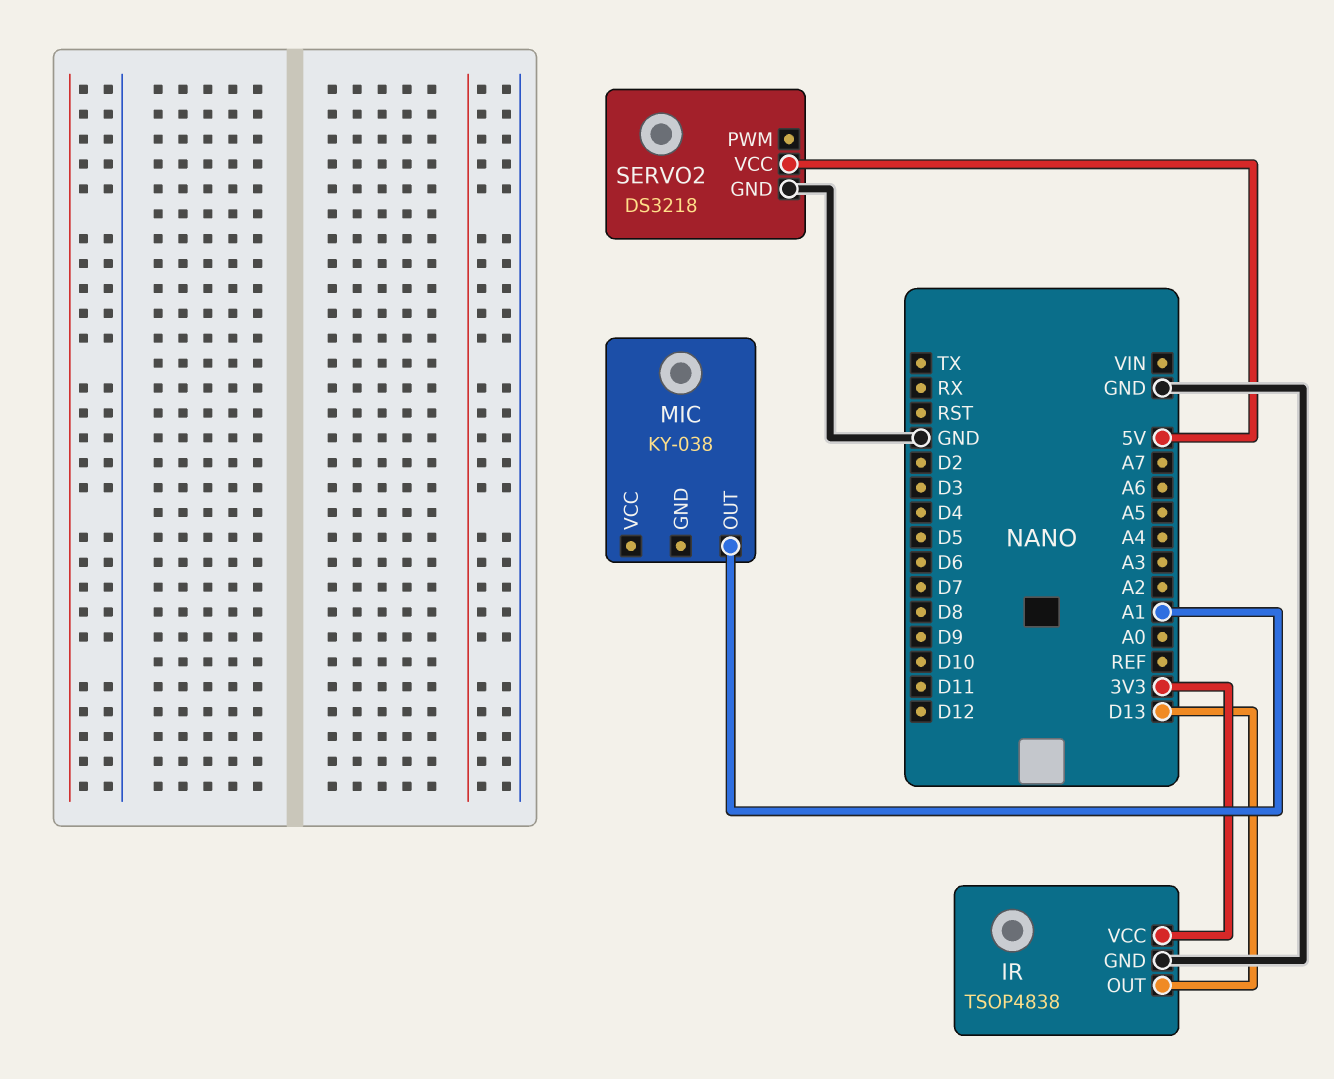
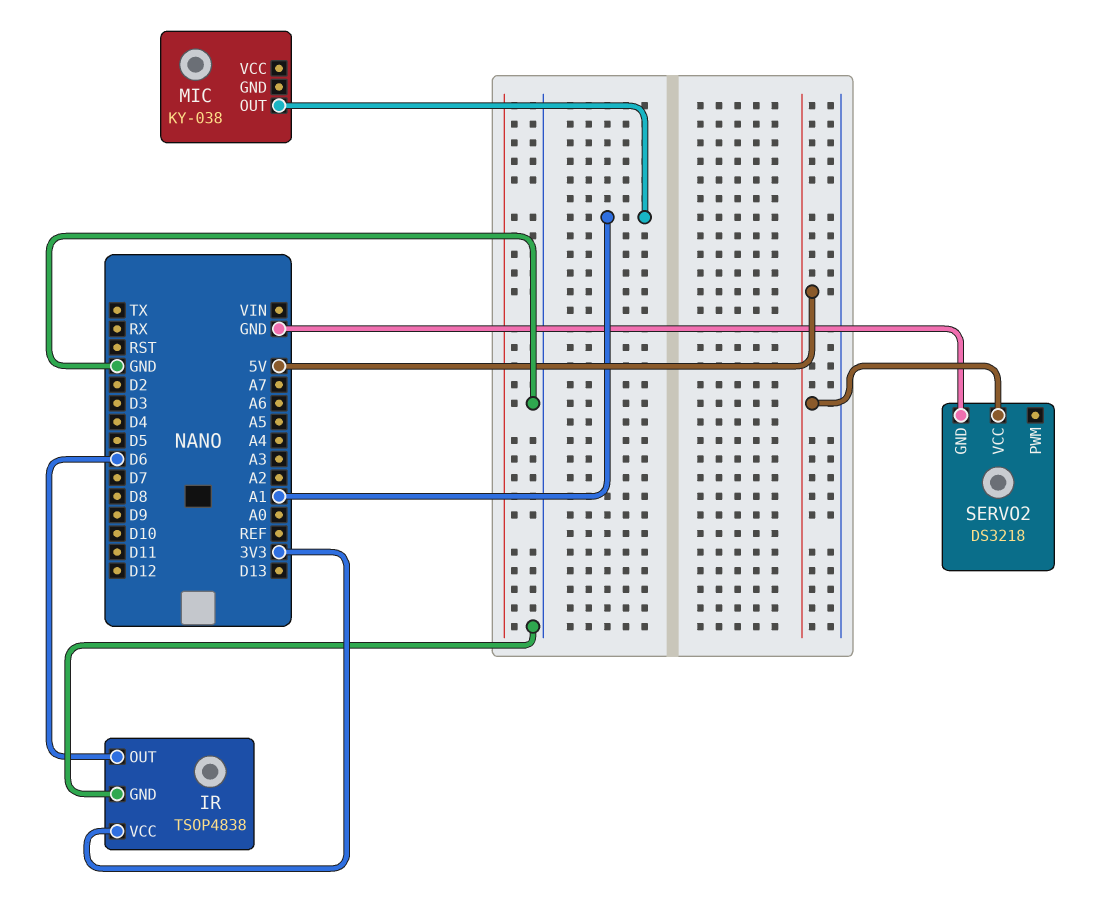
IR pin OUT: D13 -> D6

